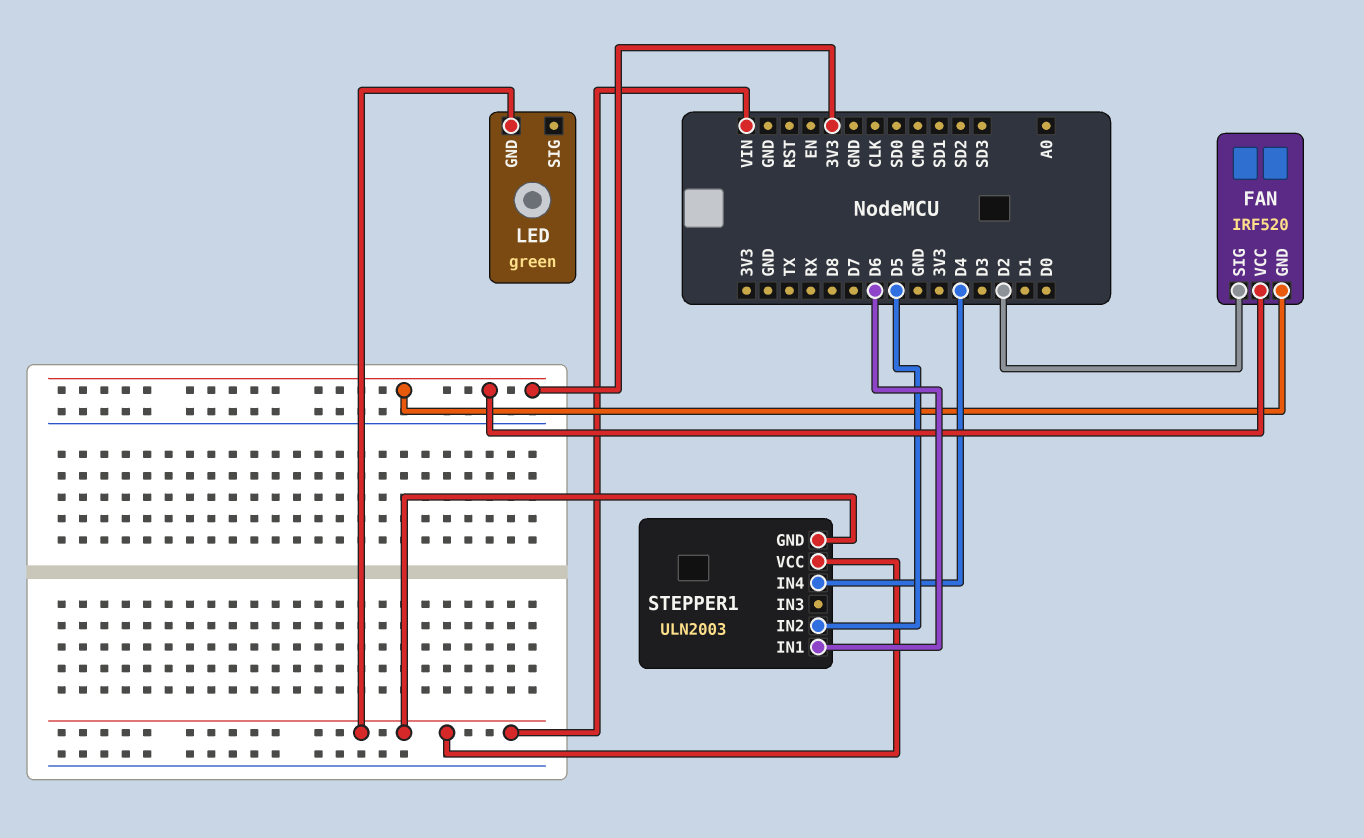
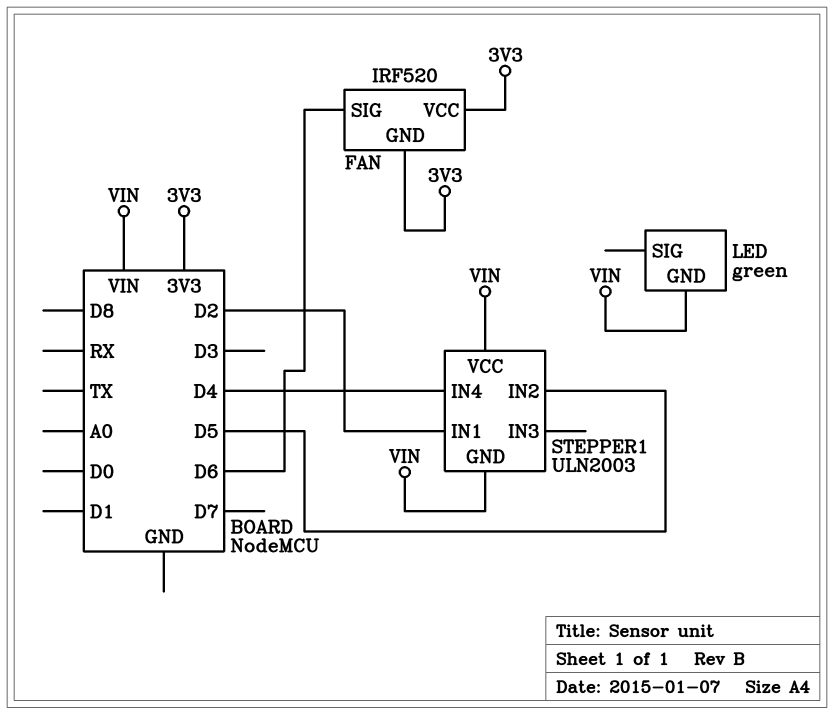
FAN pin SIG: D2 -> D6
STEPPER1 pin IN1: D6 -> D2

